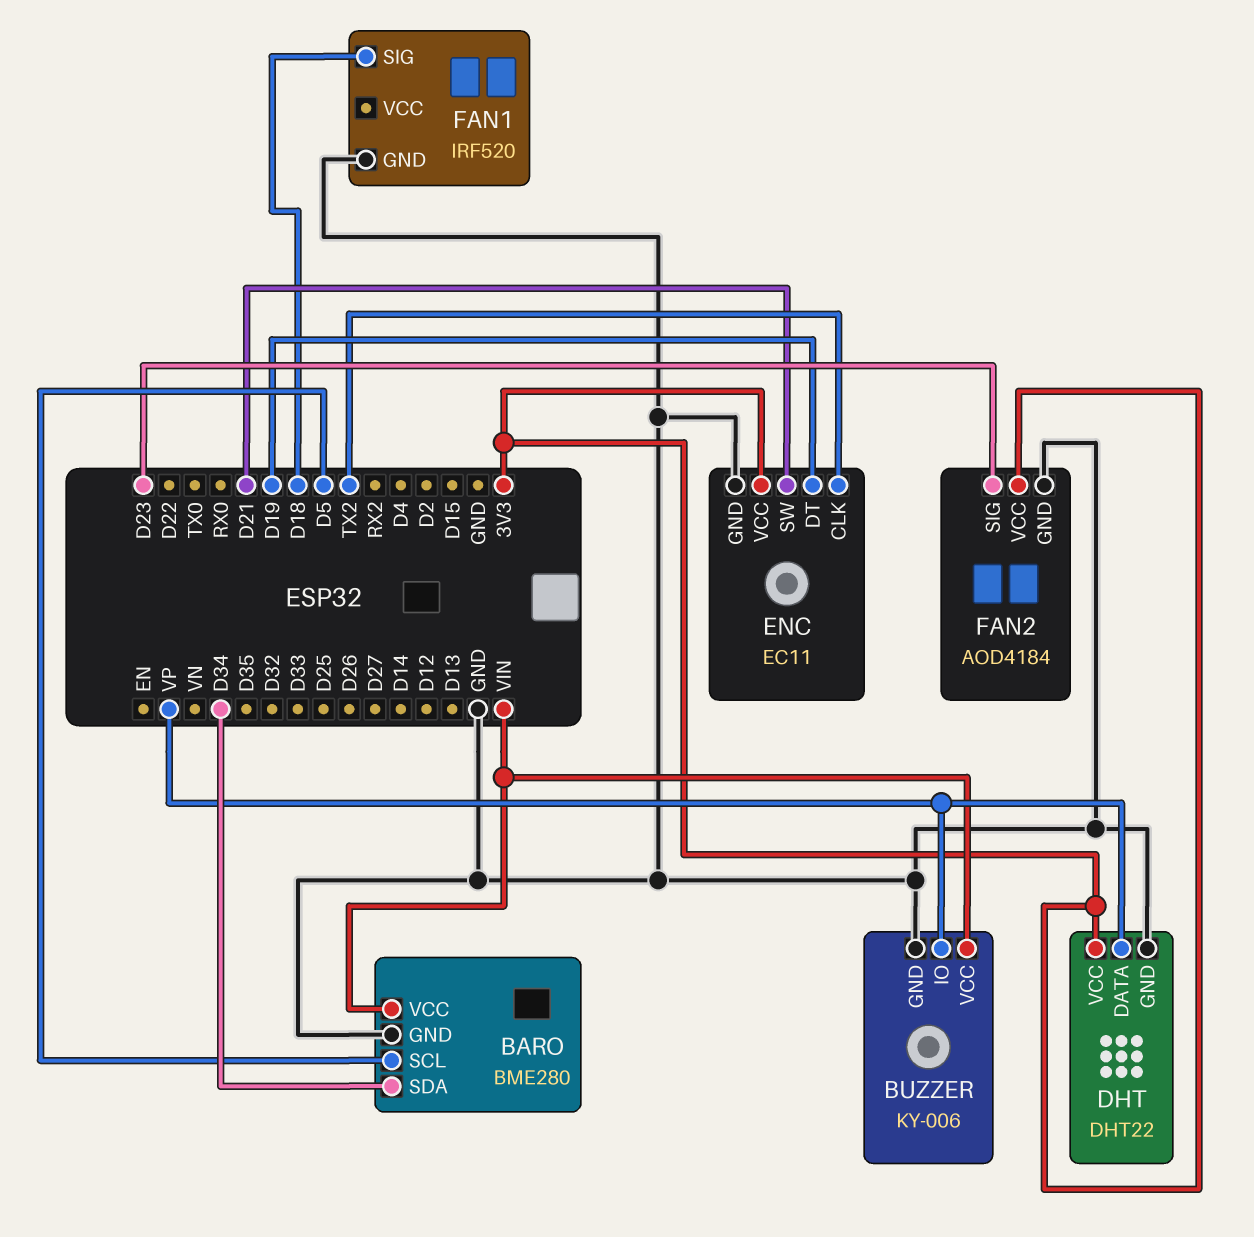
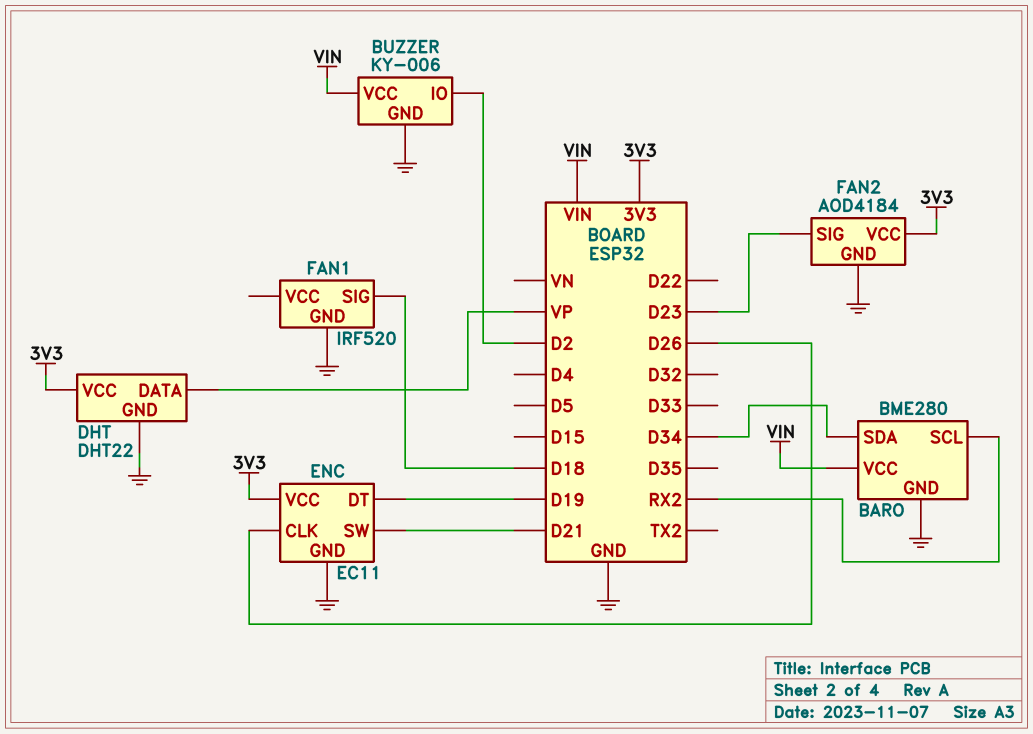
BARO pin SCL: D5 -> RX2
BUZZER pin IO: VP -> D2
ENC pin CLK: TX2 -> D26

